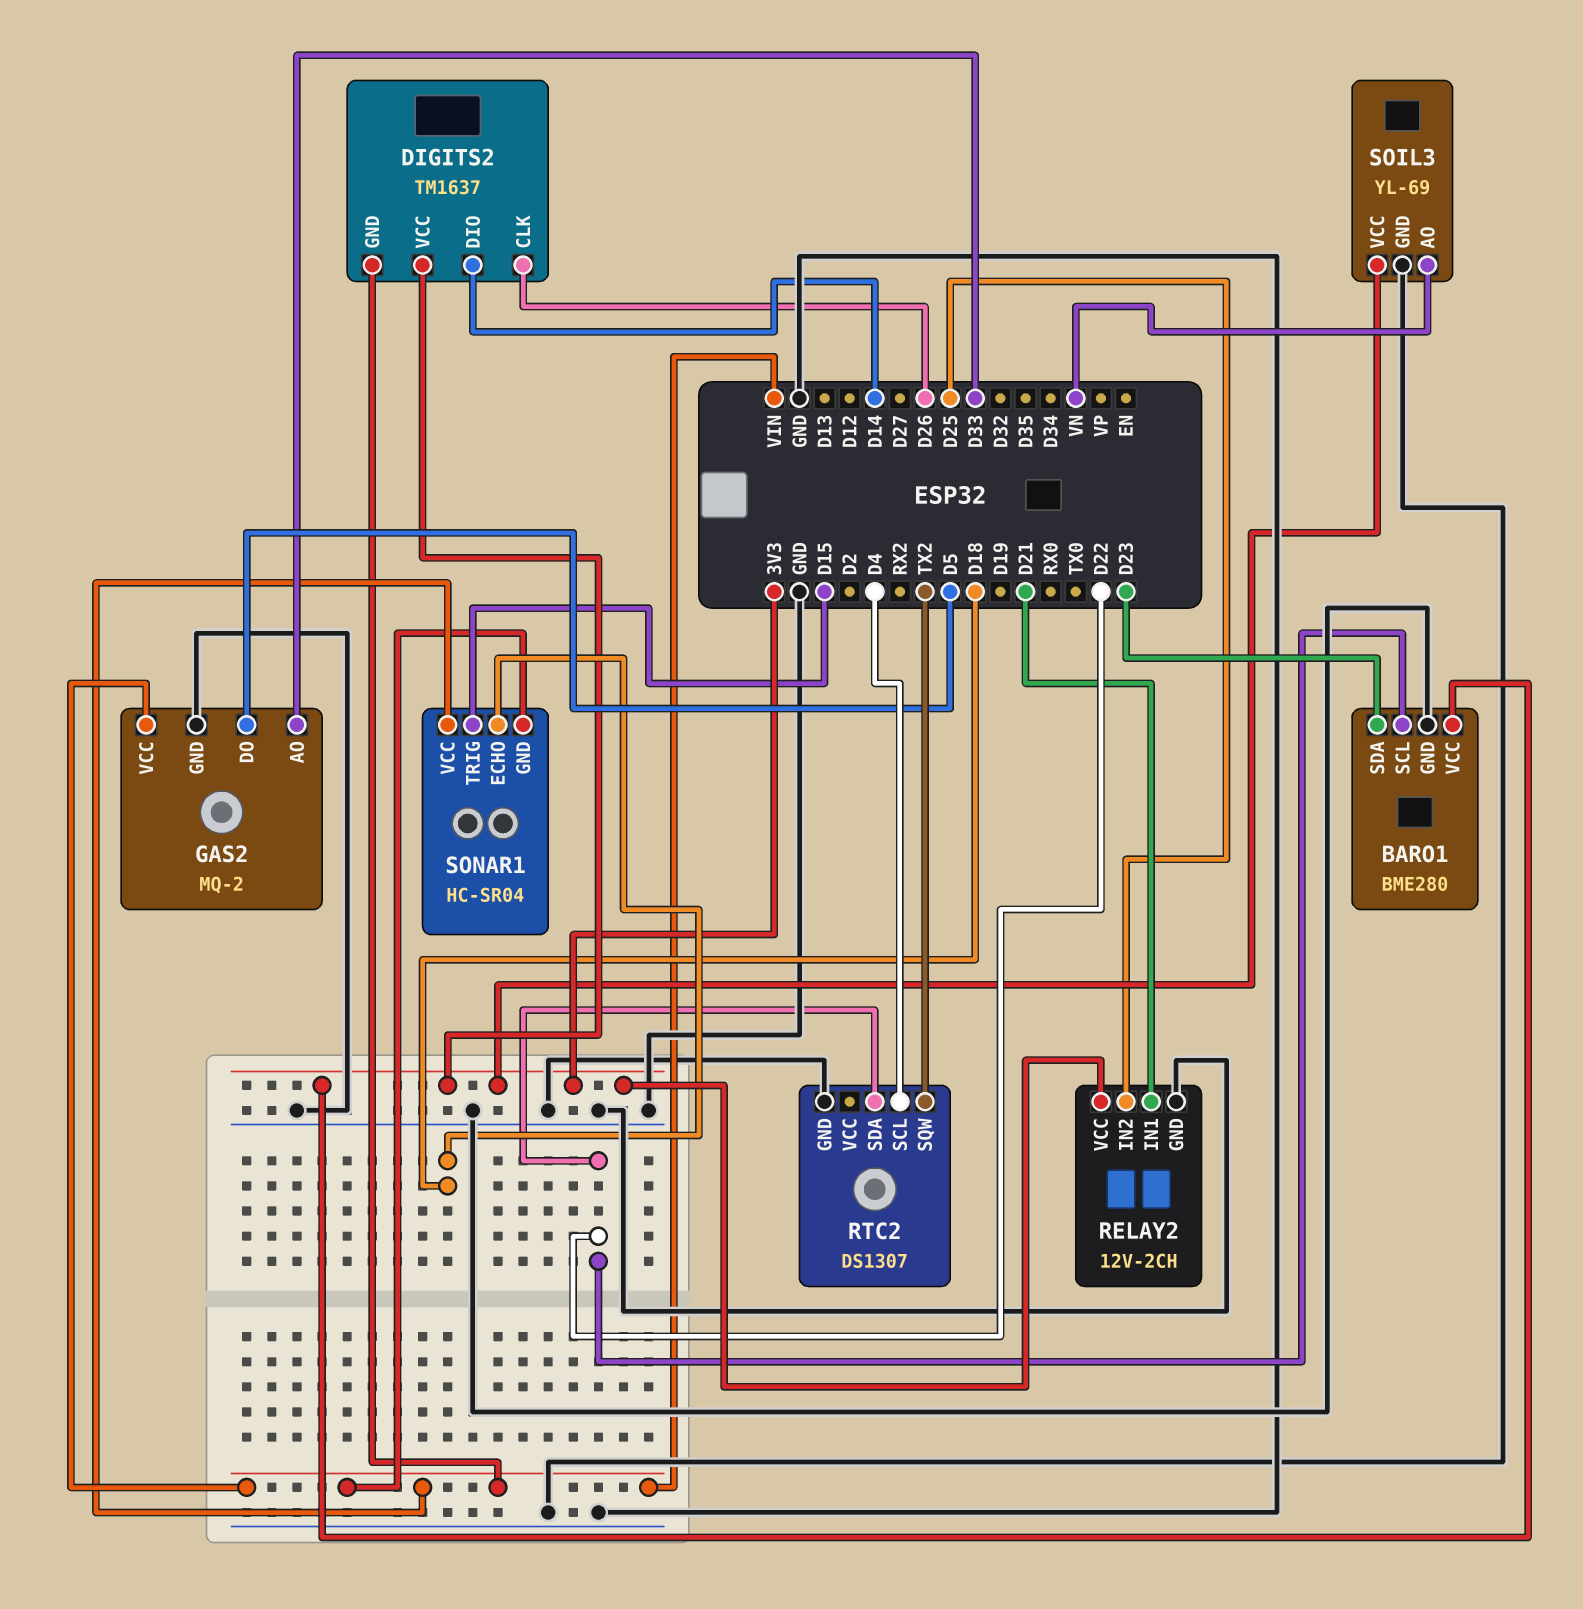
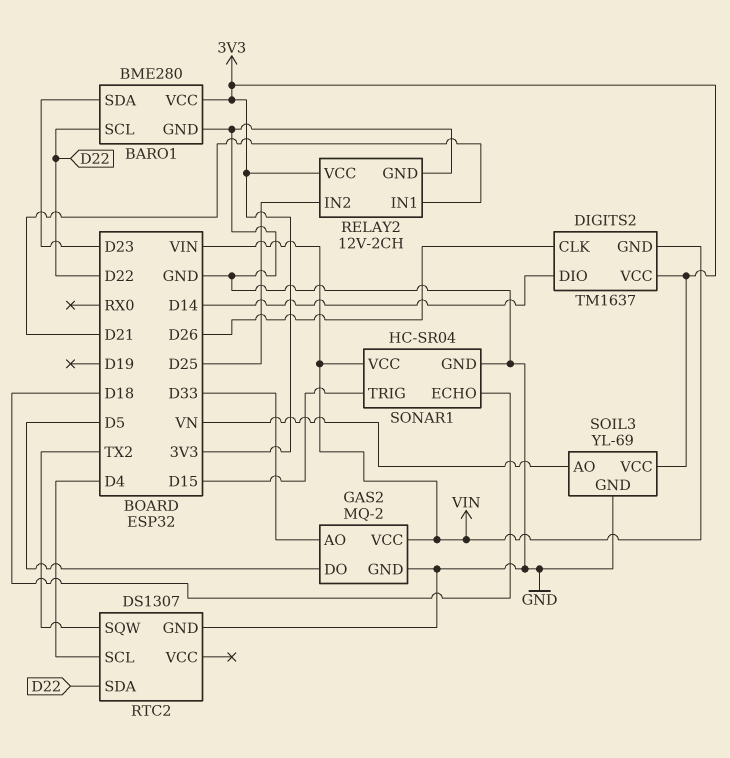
SONAR1 pin GND: VIN -> GND

